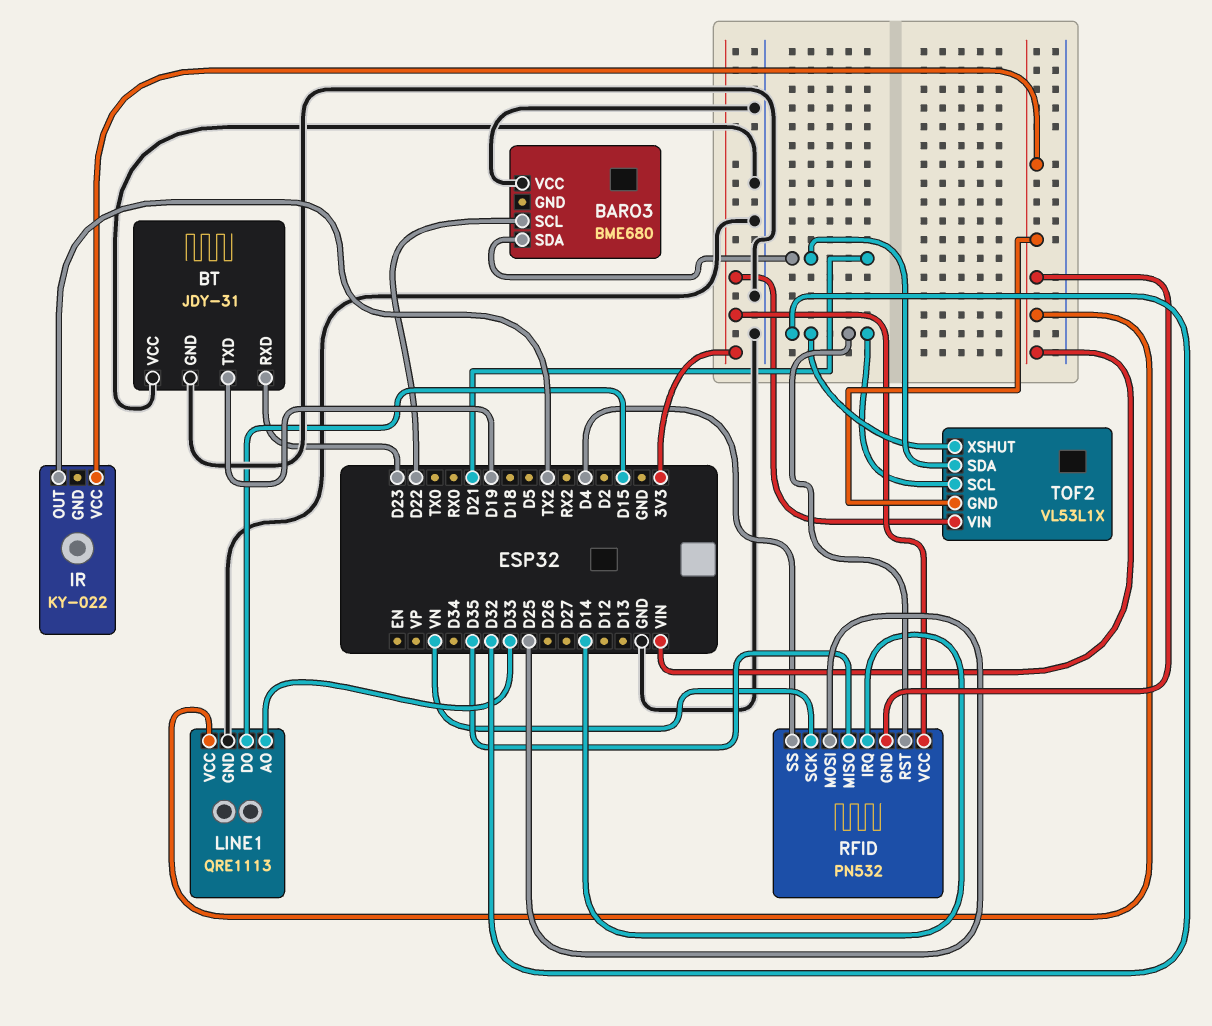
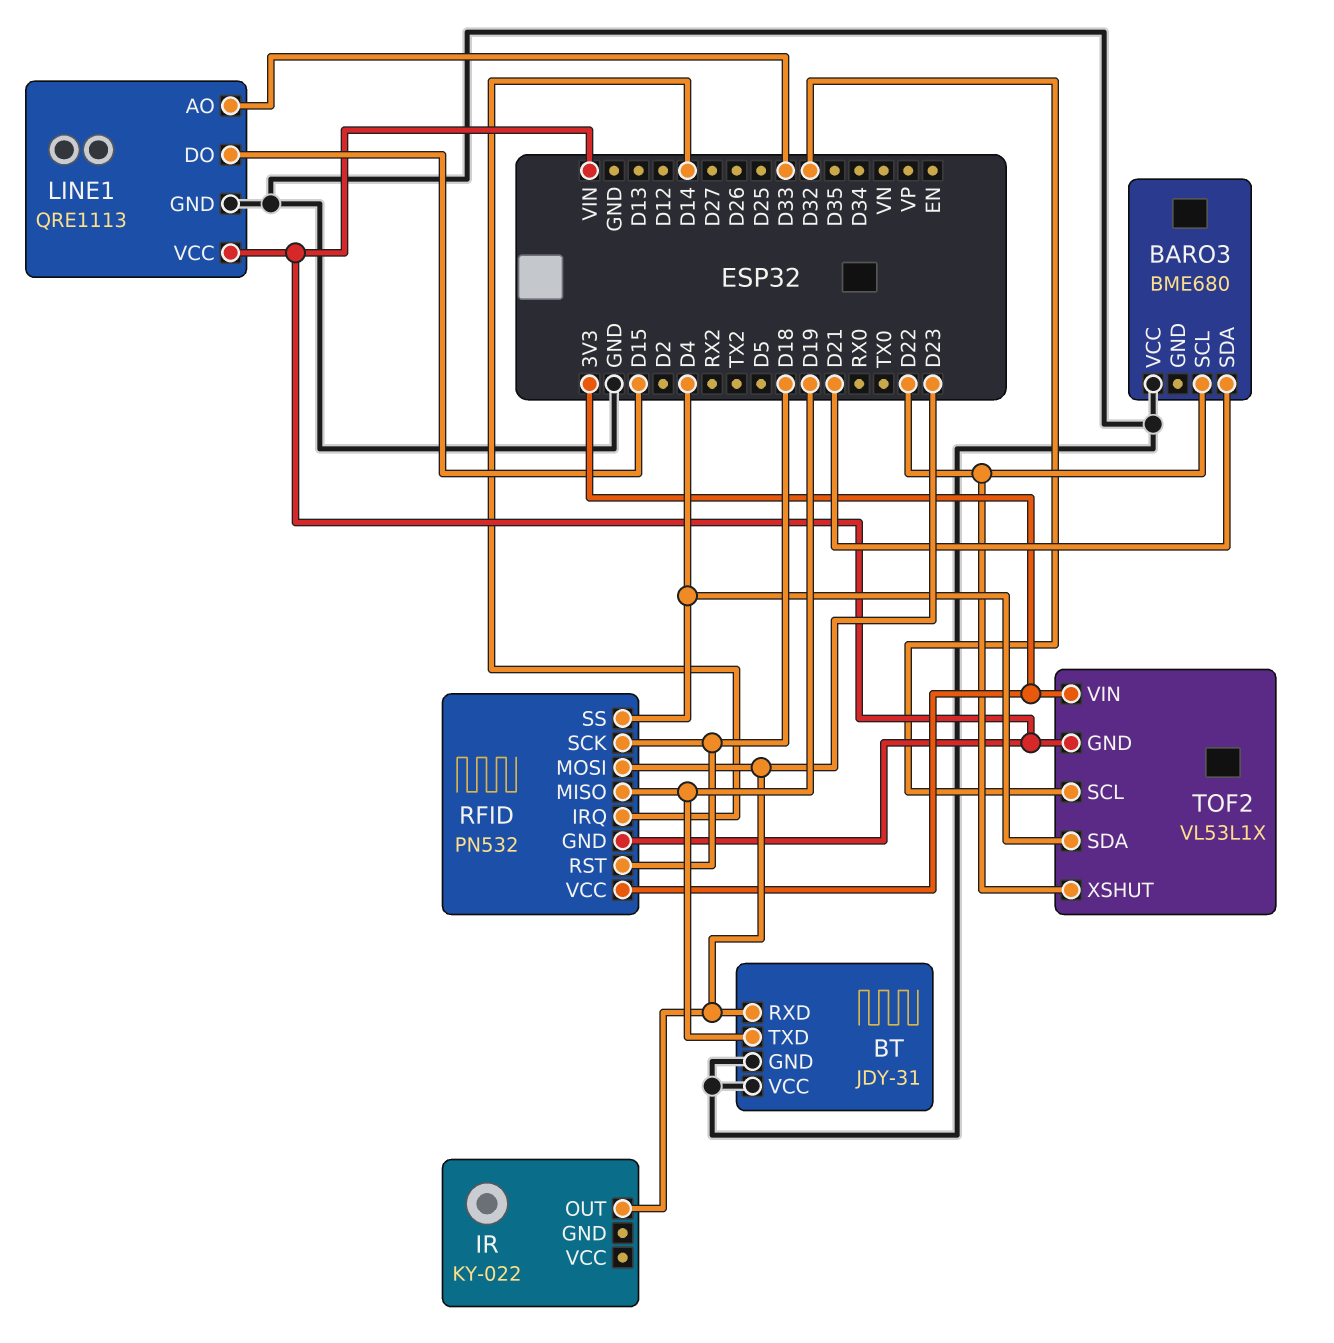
IR pin OUT: TX2 -> D23
IR pin VCC: VIN -> none
RFID pin MISO: D35 -> D19
RFID pin MOSI: D25 -> D23
RFID pin RST: D32 -> D18
RFID pin SCK: VN -> D18
TOF2 pin SDA: D21 -> D4
TOF2 pin XSHUT: D32 -> D22

